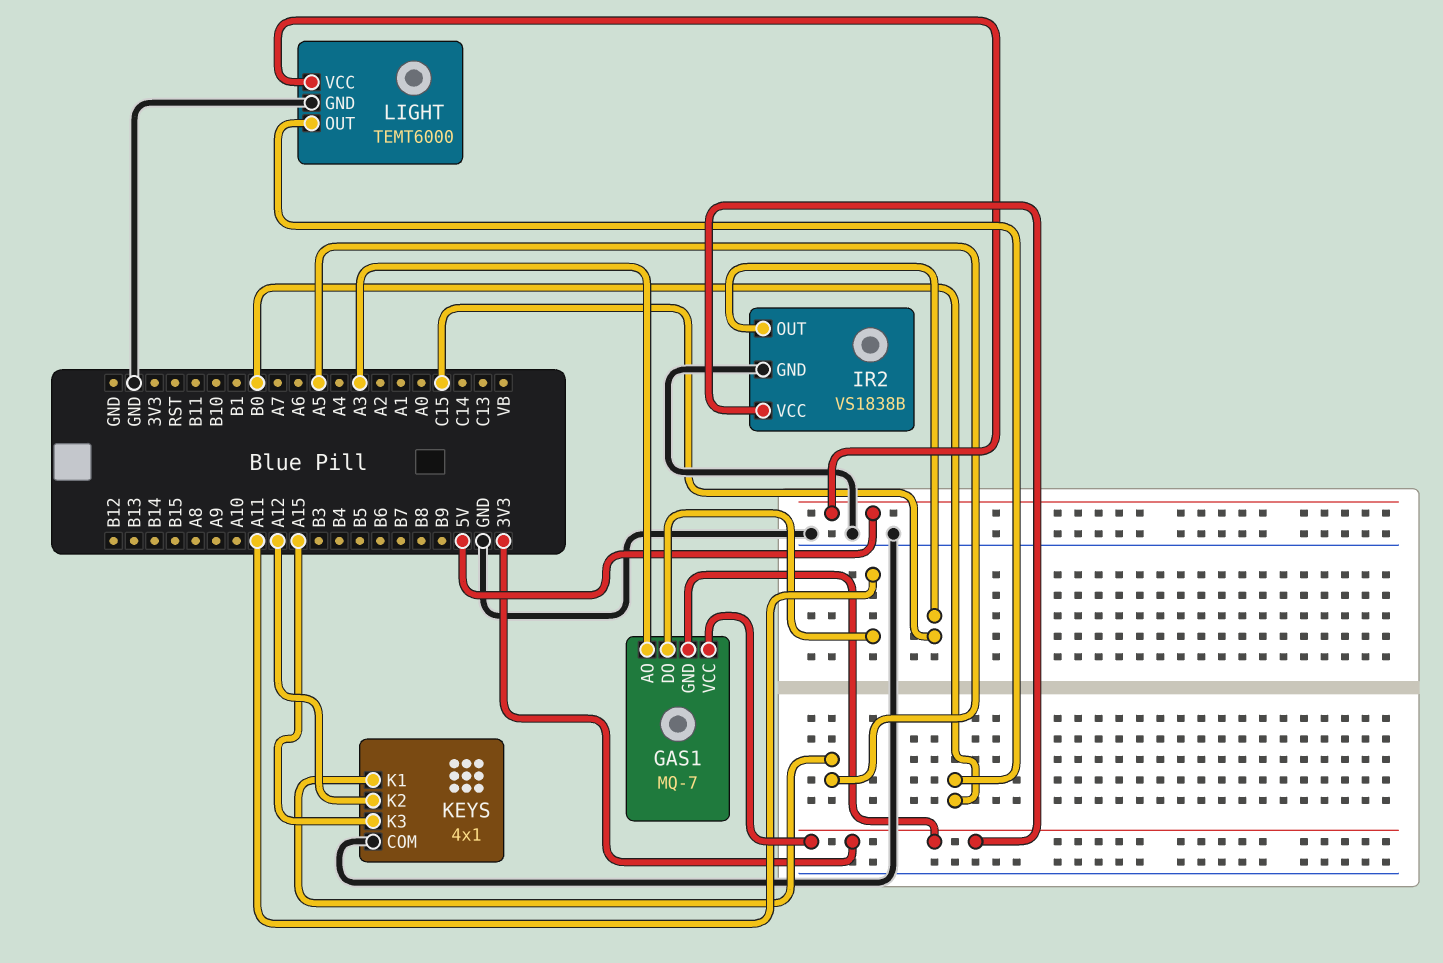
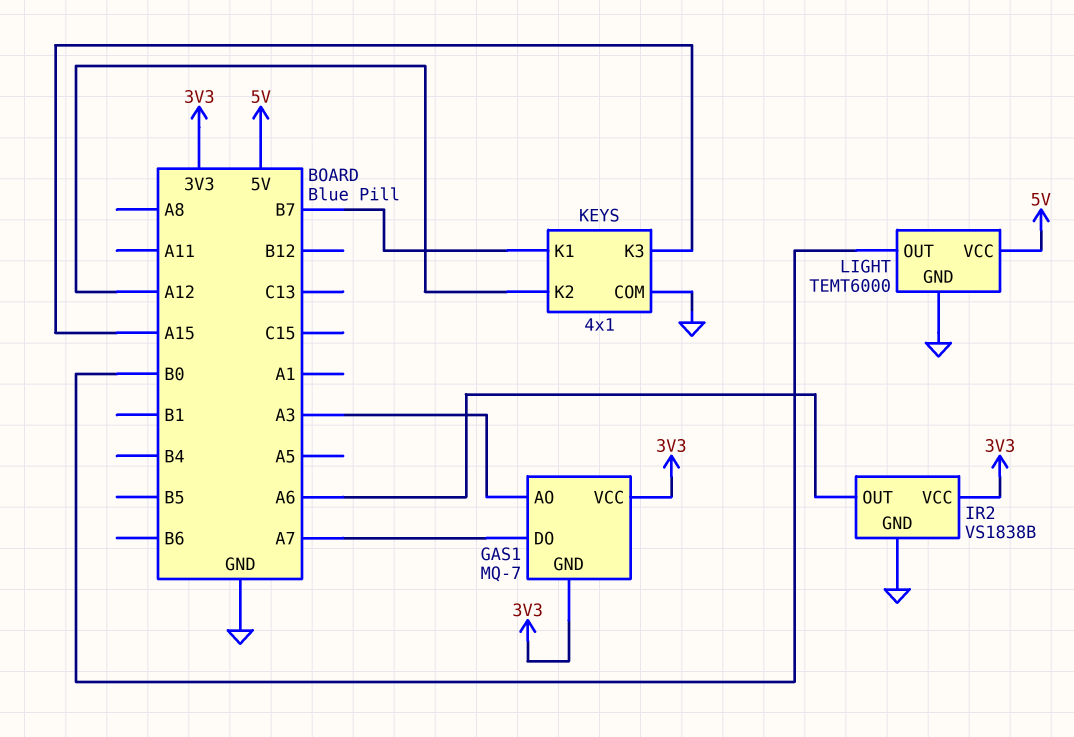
GAS1 pin DO: A11 -> A7
IR2 pin OUT: C15 -> A6
KEYS pin K1: A5 -> B7

